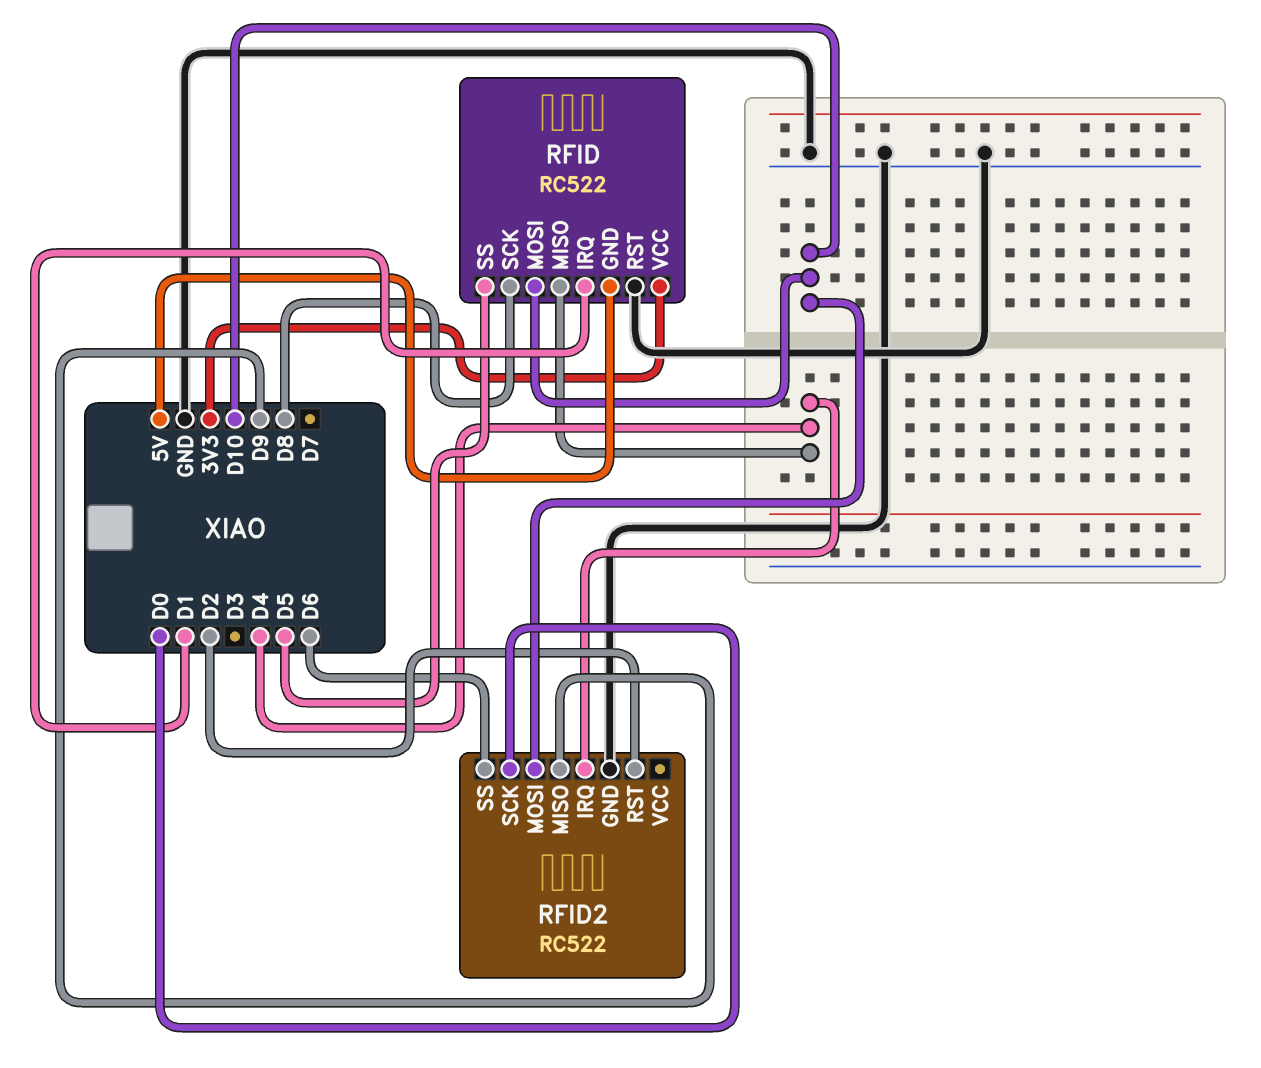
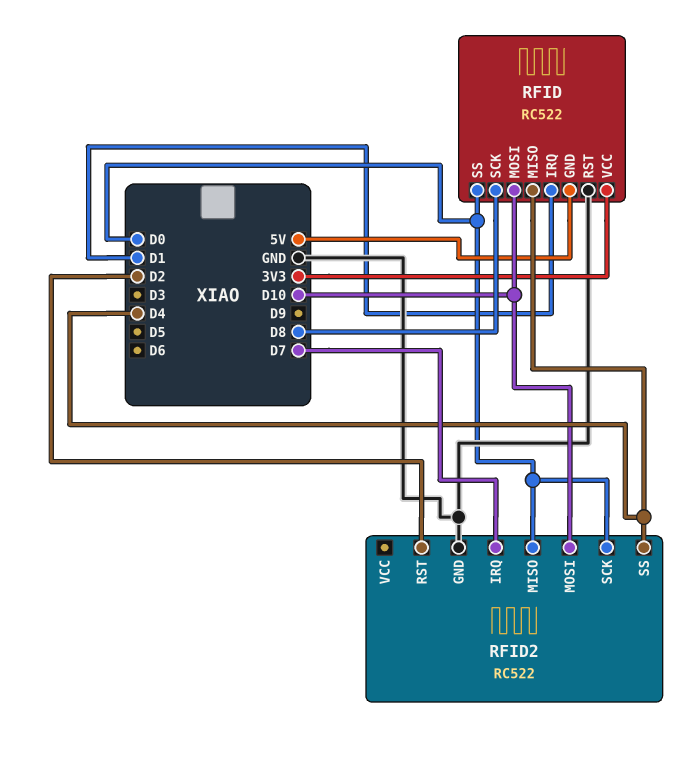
RFID pin SS: D5 -> D0
RFID2 pin IRQ: D4 -> D7
RFID2 pin MISO: D9 -> D0
RFID2 pin SS: D6 -> D4

